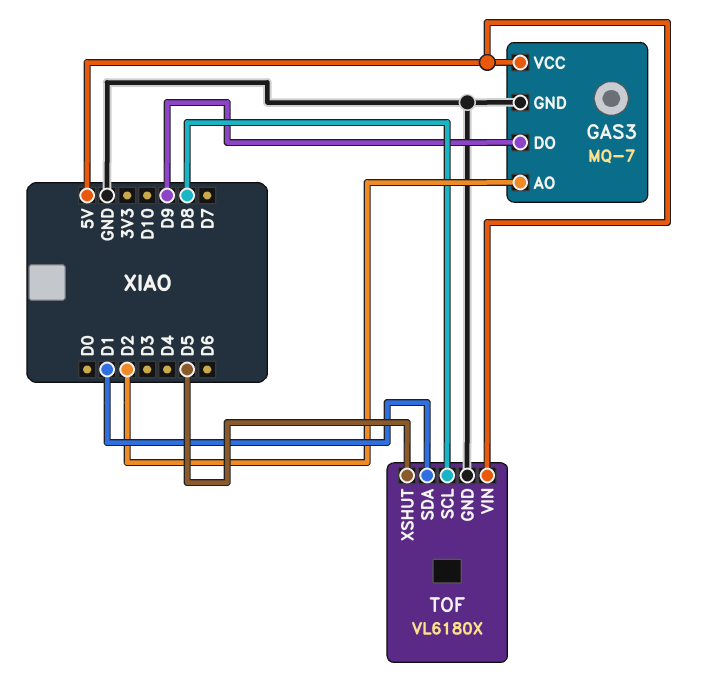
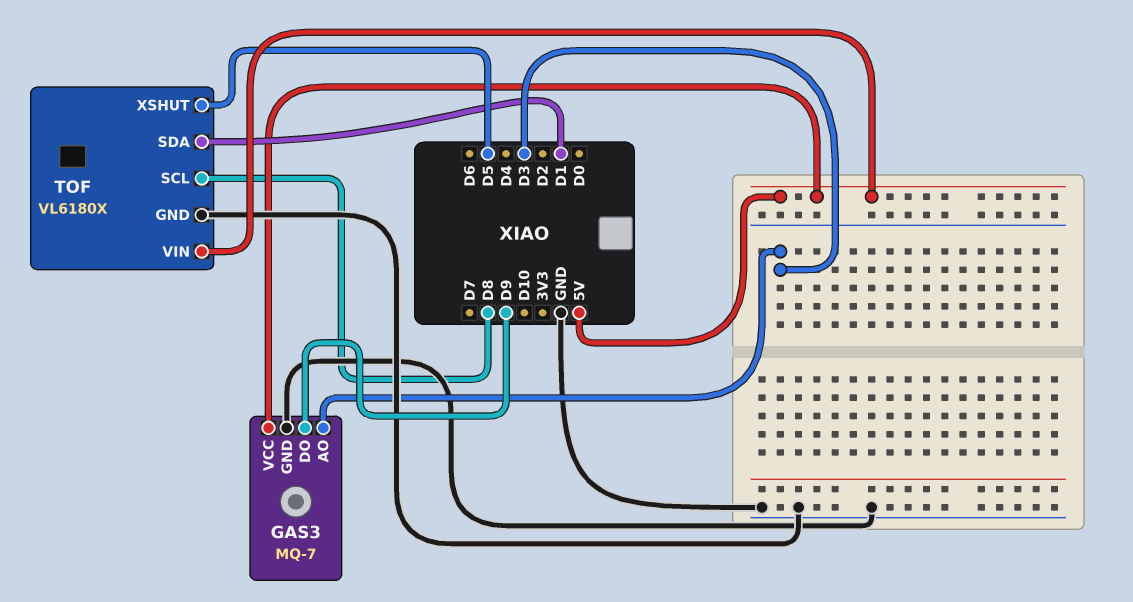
GAS3 pin AO: D2 -> D3

